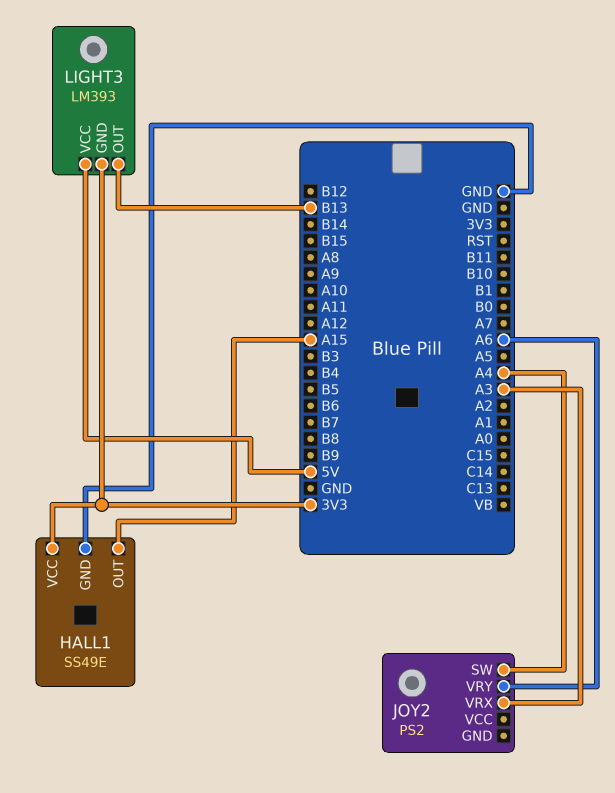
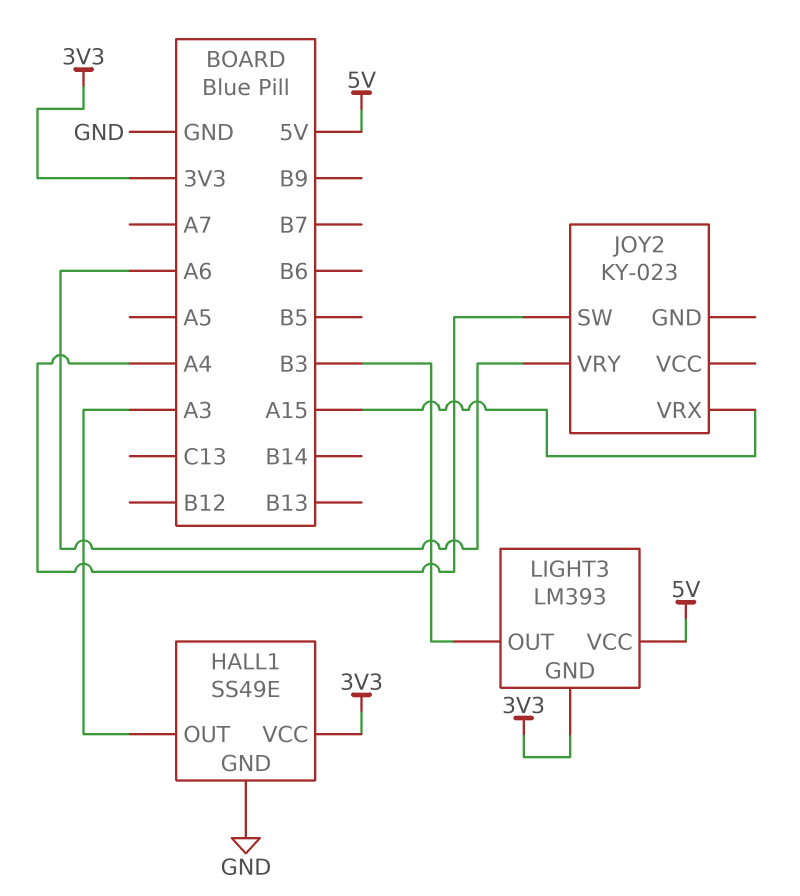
HALL1 pin OUT: A15 -> A3
JOY2: PS2 -> KY-023
JOY2 pin VRX: A3 -> A15
LIGHT3 pin OUT: B13 -> B3

